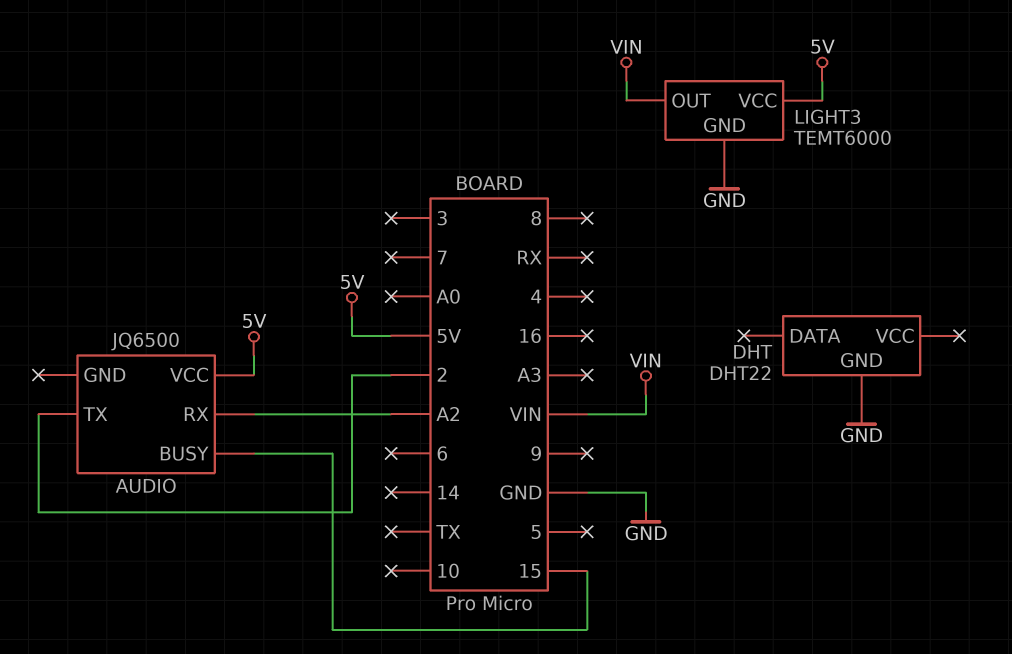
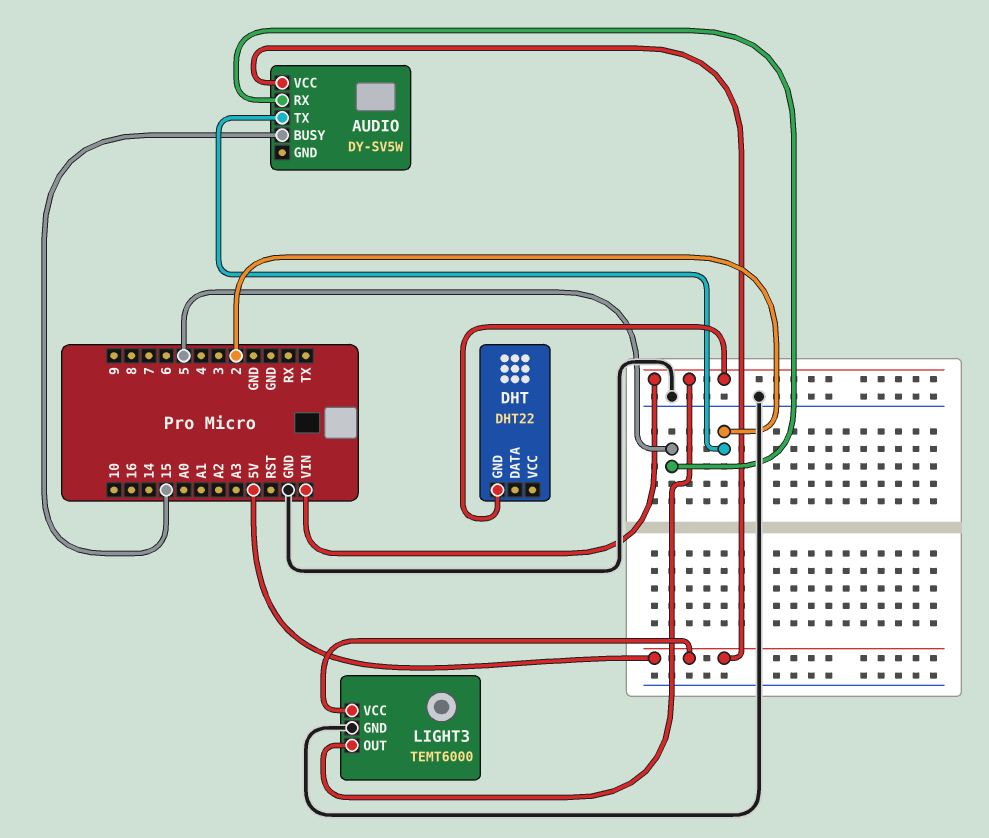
AUDIO: JQ6500 -> DY-SV5W
AUDIO pin RX: A2 -> 5
DHT pin GND: GND -> VIN

